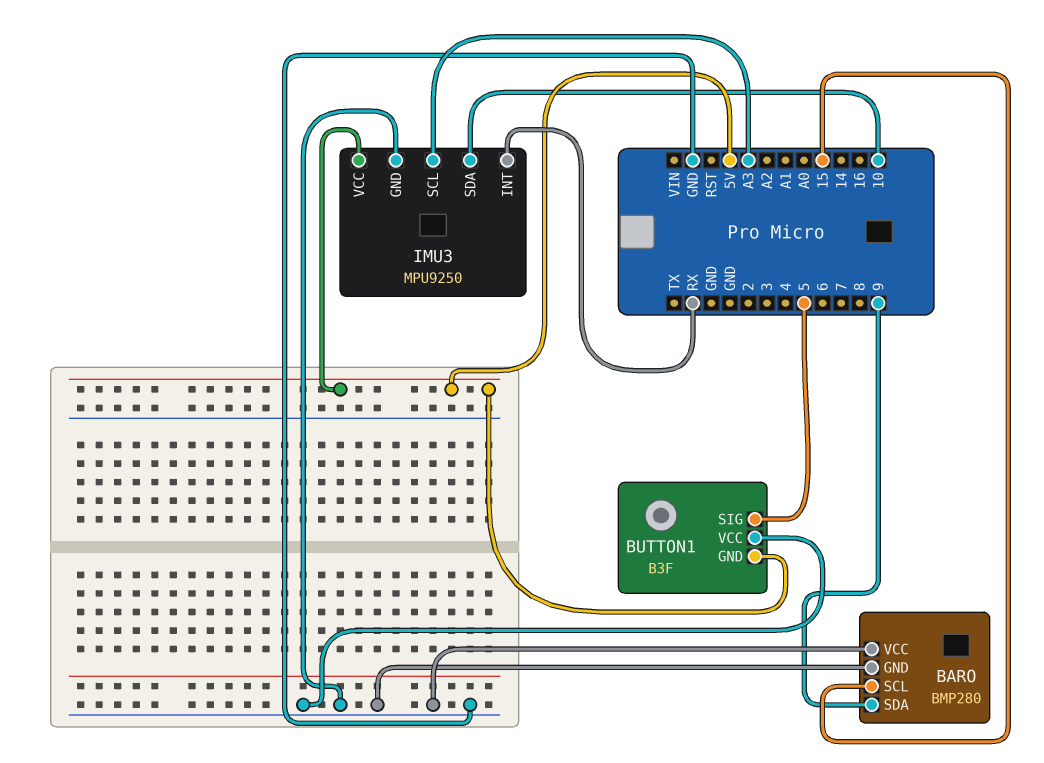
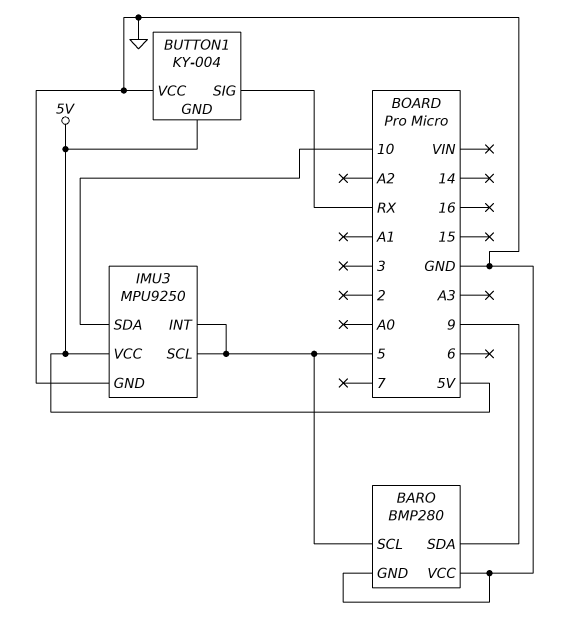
BARO pin SCL: 15 -> 5
BUTTON1: B3F -> KY-004
BUTTON1 pin SIG: 5 -> RX
IMU3 pin INT: RX -> 5
IMU3 pin SCL: A3 -> 5

